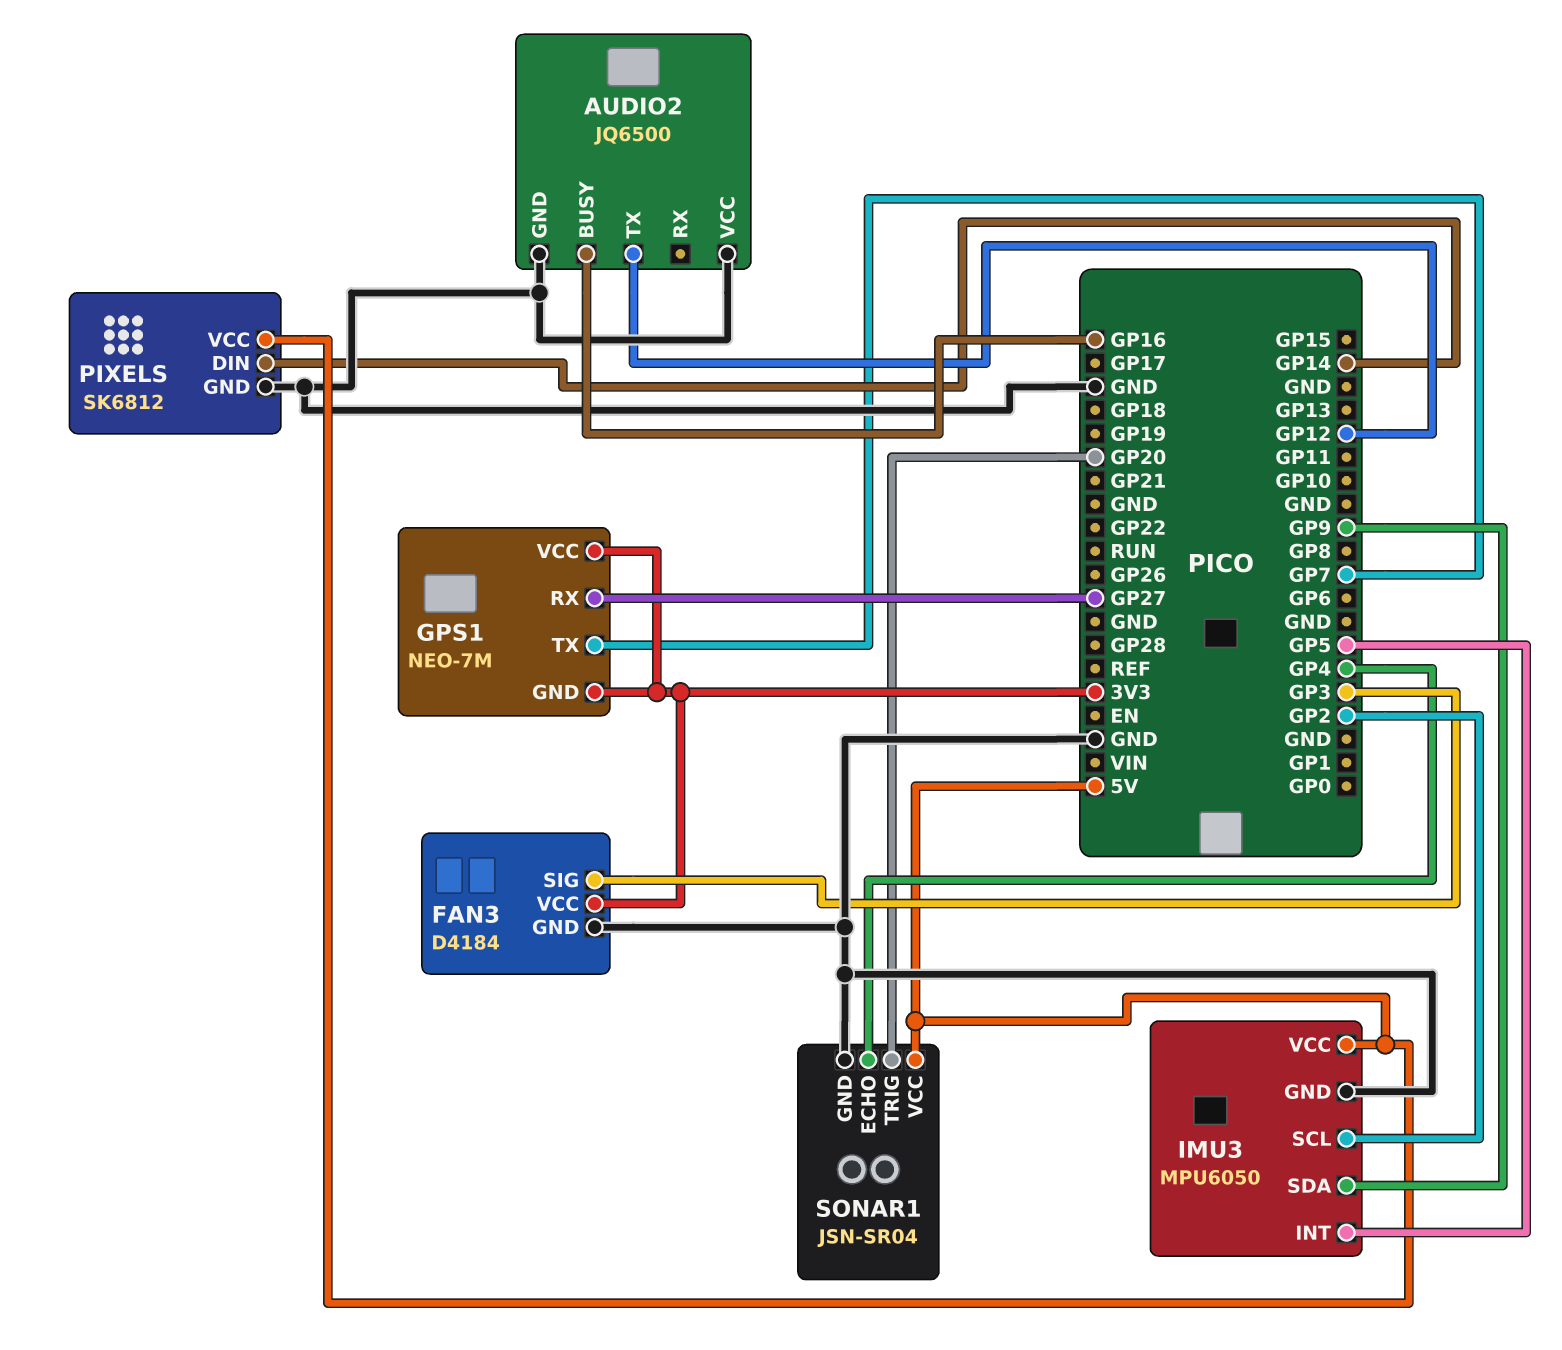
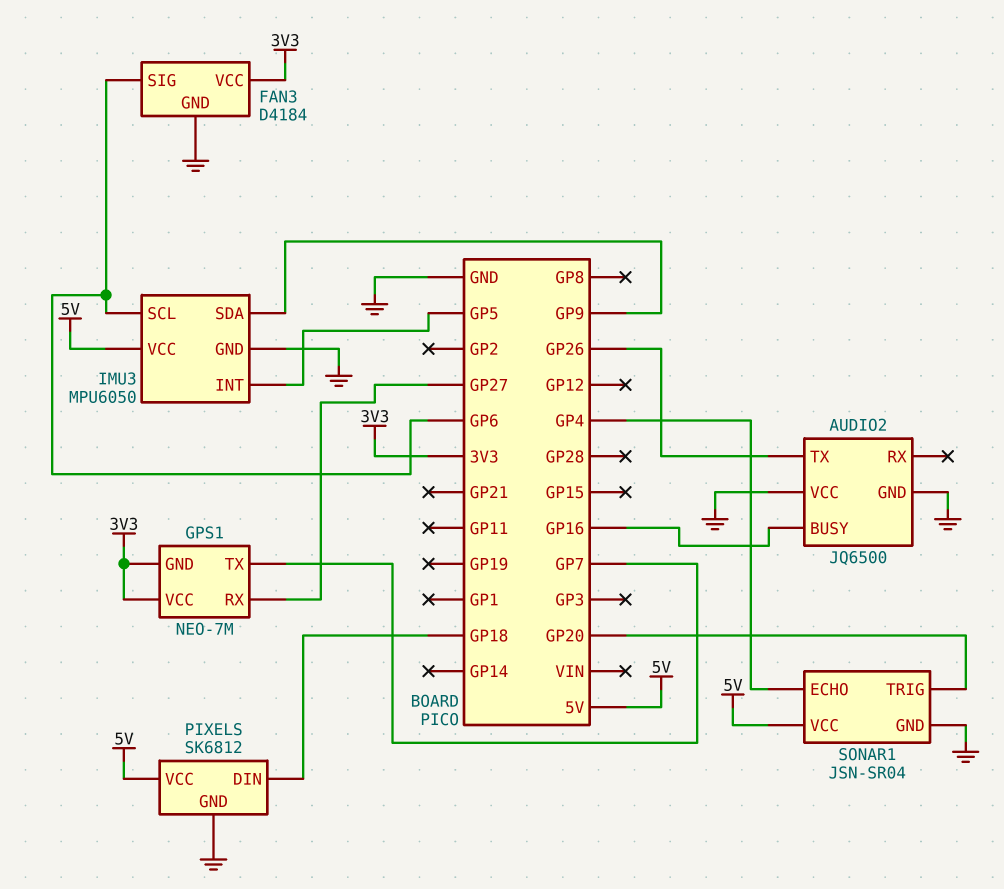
AUDIO2 pin TX: GP12 -> GP26
FAN3 pin SIG: GP3 -> GP6
IMU3 pin SCL: GP2 -> GP6
PIXELS pin DIN: GP14 -> GP18

